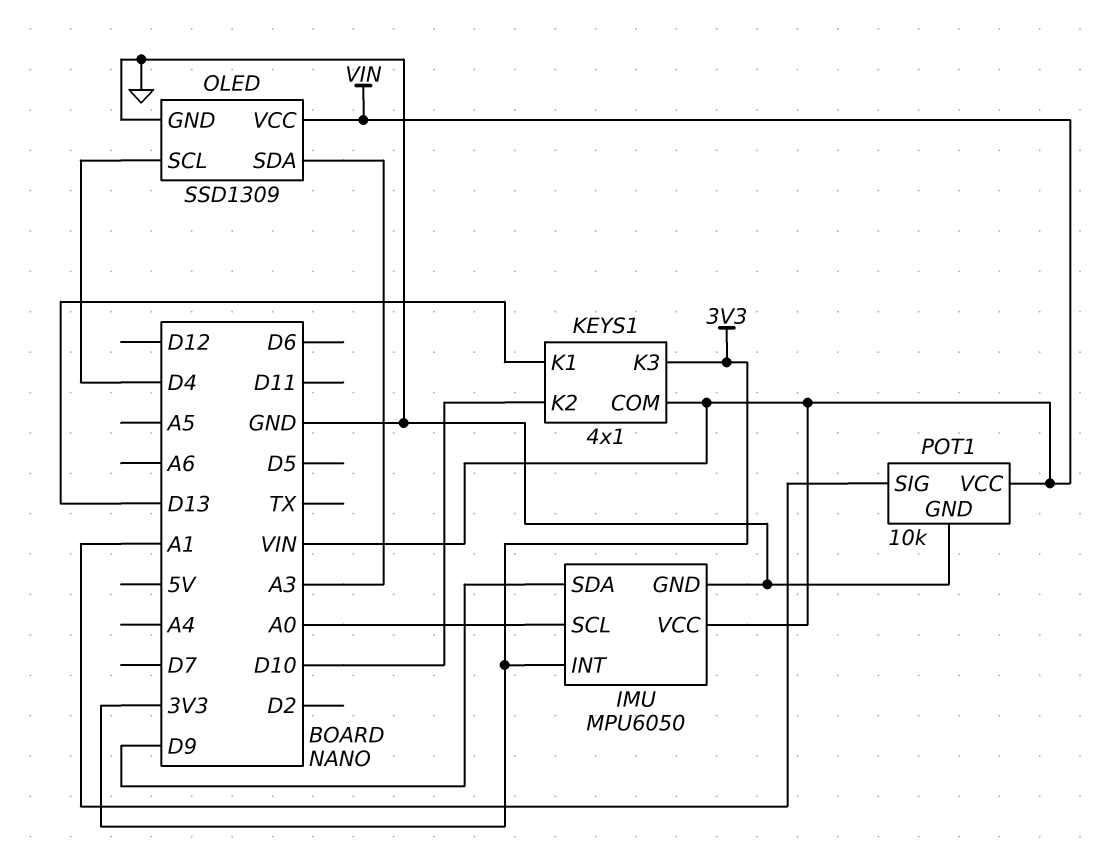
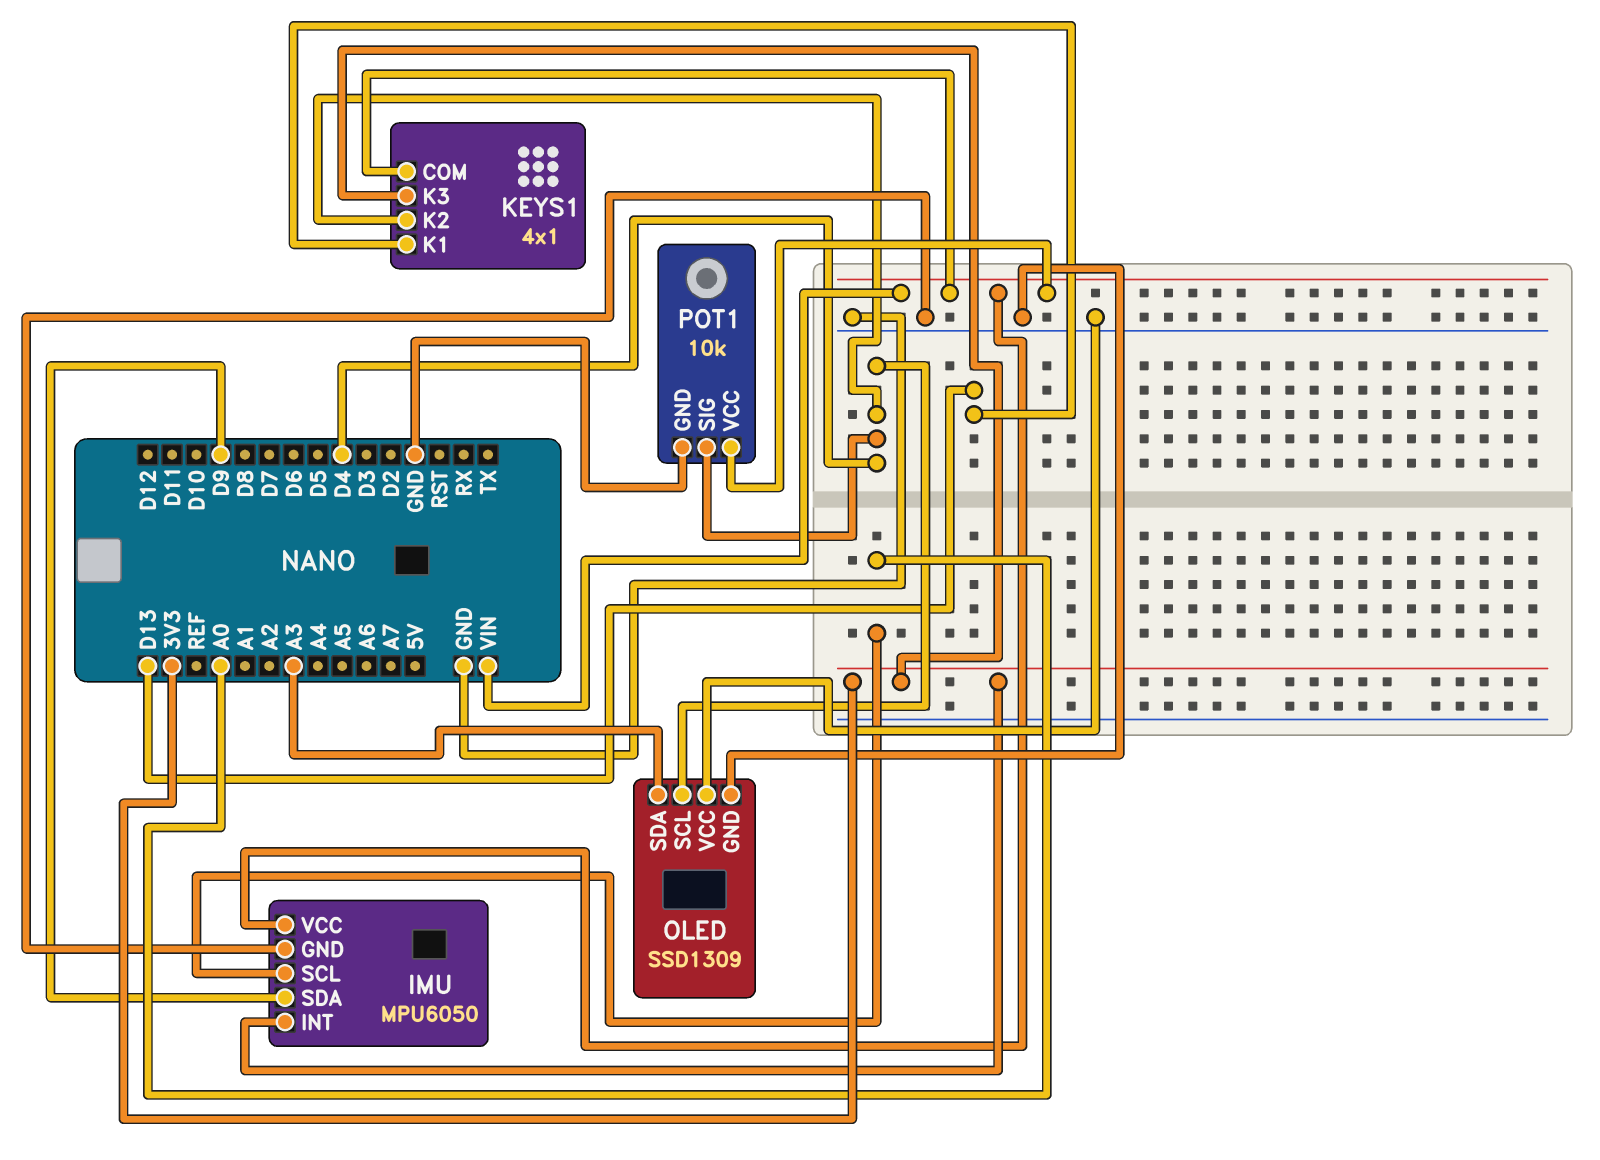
KEYS1 pin K2: D10 -> D4
OLED pin VCC: VIN -> GND
POT1 pin SIG: A1 -> D4

